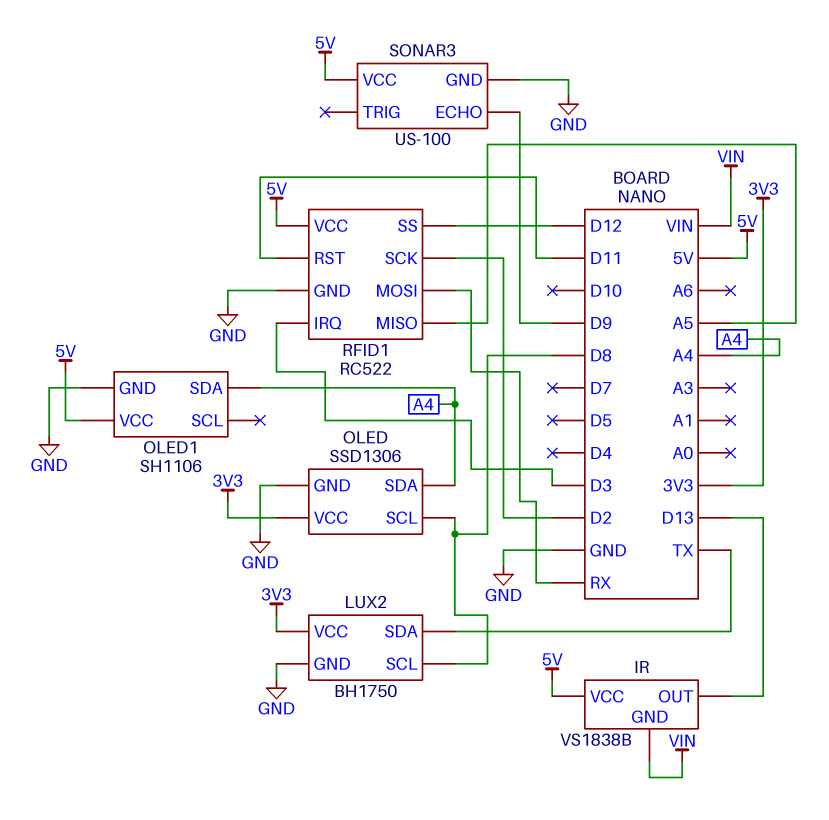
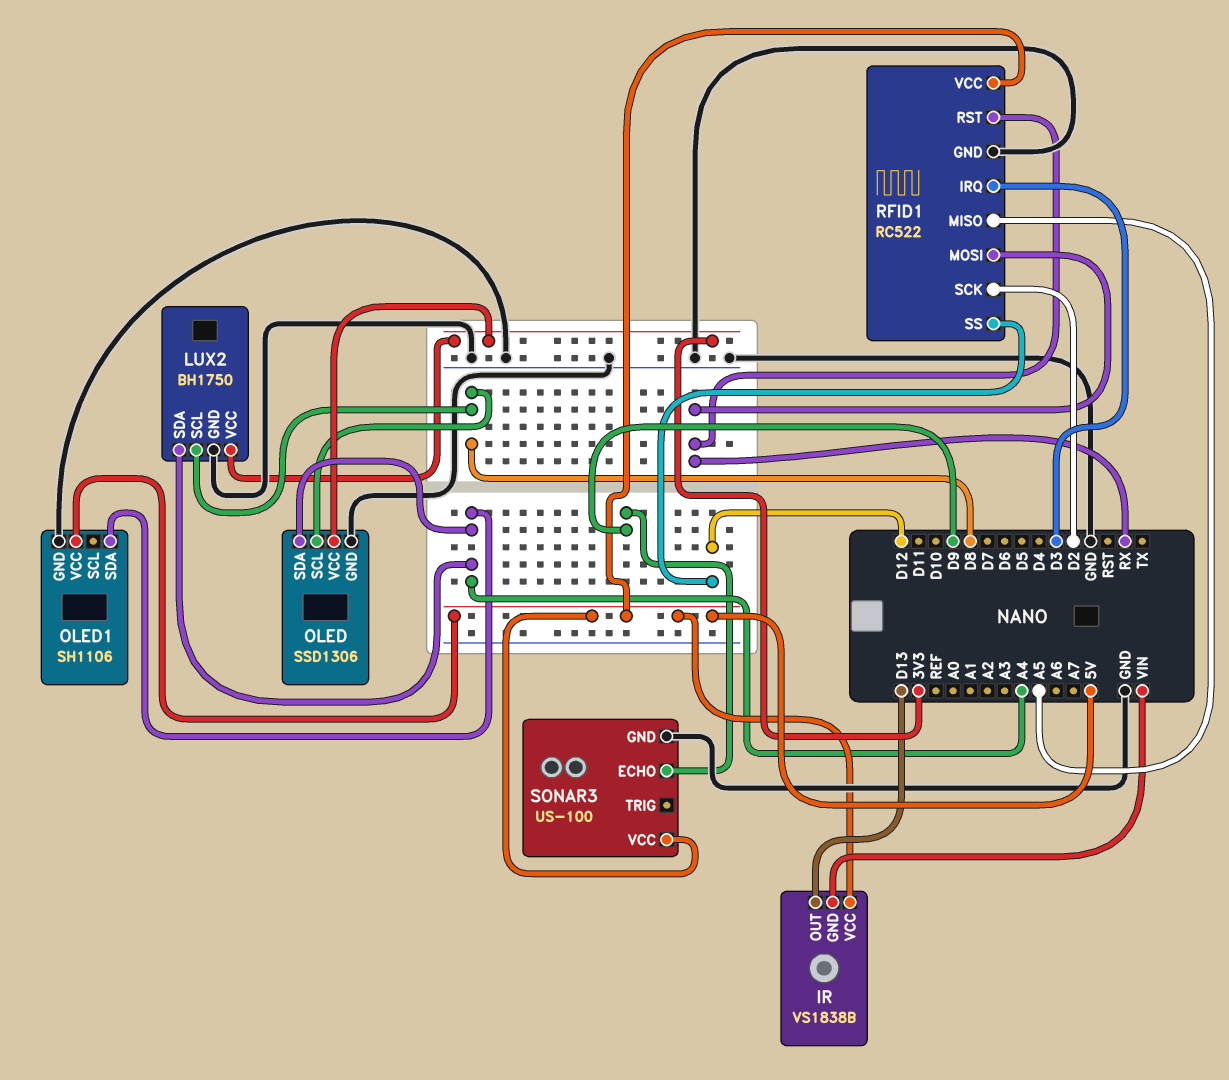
LUX2 pin SDA: TX -> A4
RFID1 pin RST: D11 -> RX

